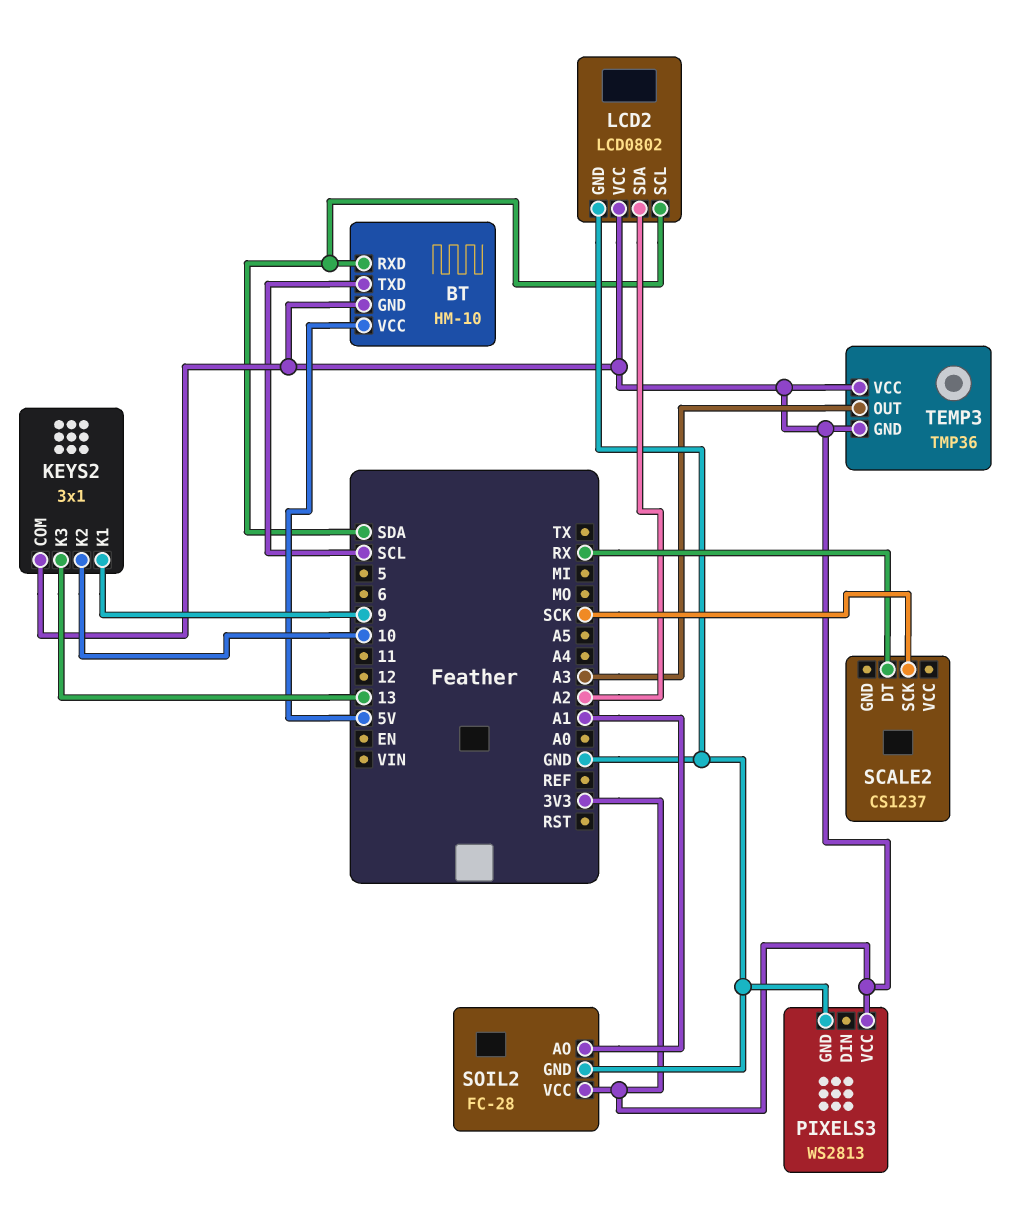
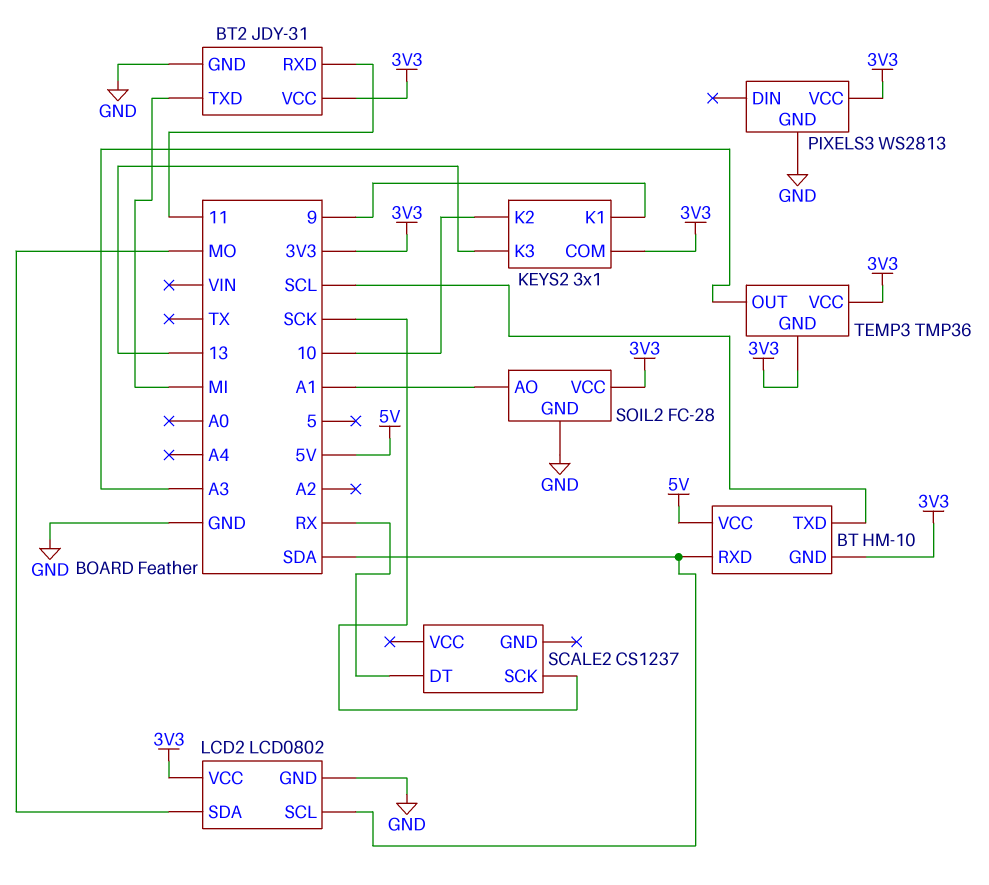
BT2: none -> JDY-31
BT2 pin GND: none -> GND
BT2 pin RXD: none -> 11
BT2 pin TXD: none -> MI
BT2 pin VCC: none -> 3V3
LCD2 pin SDA: A2 -> MO

